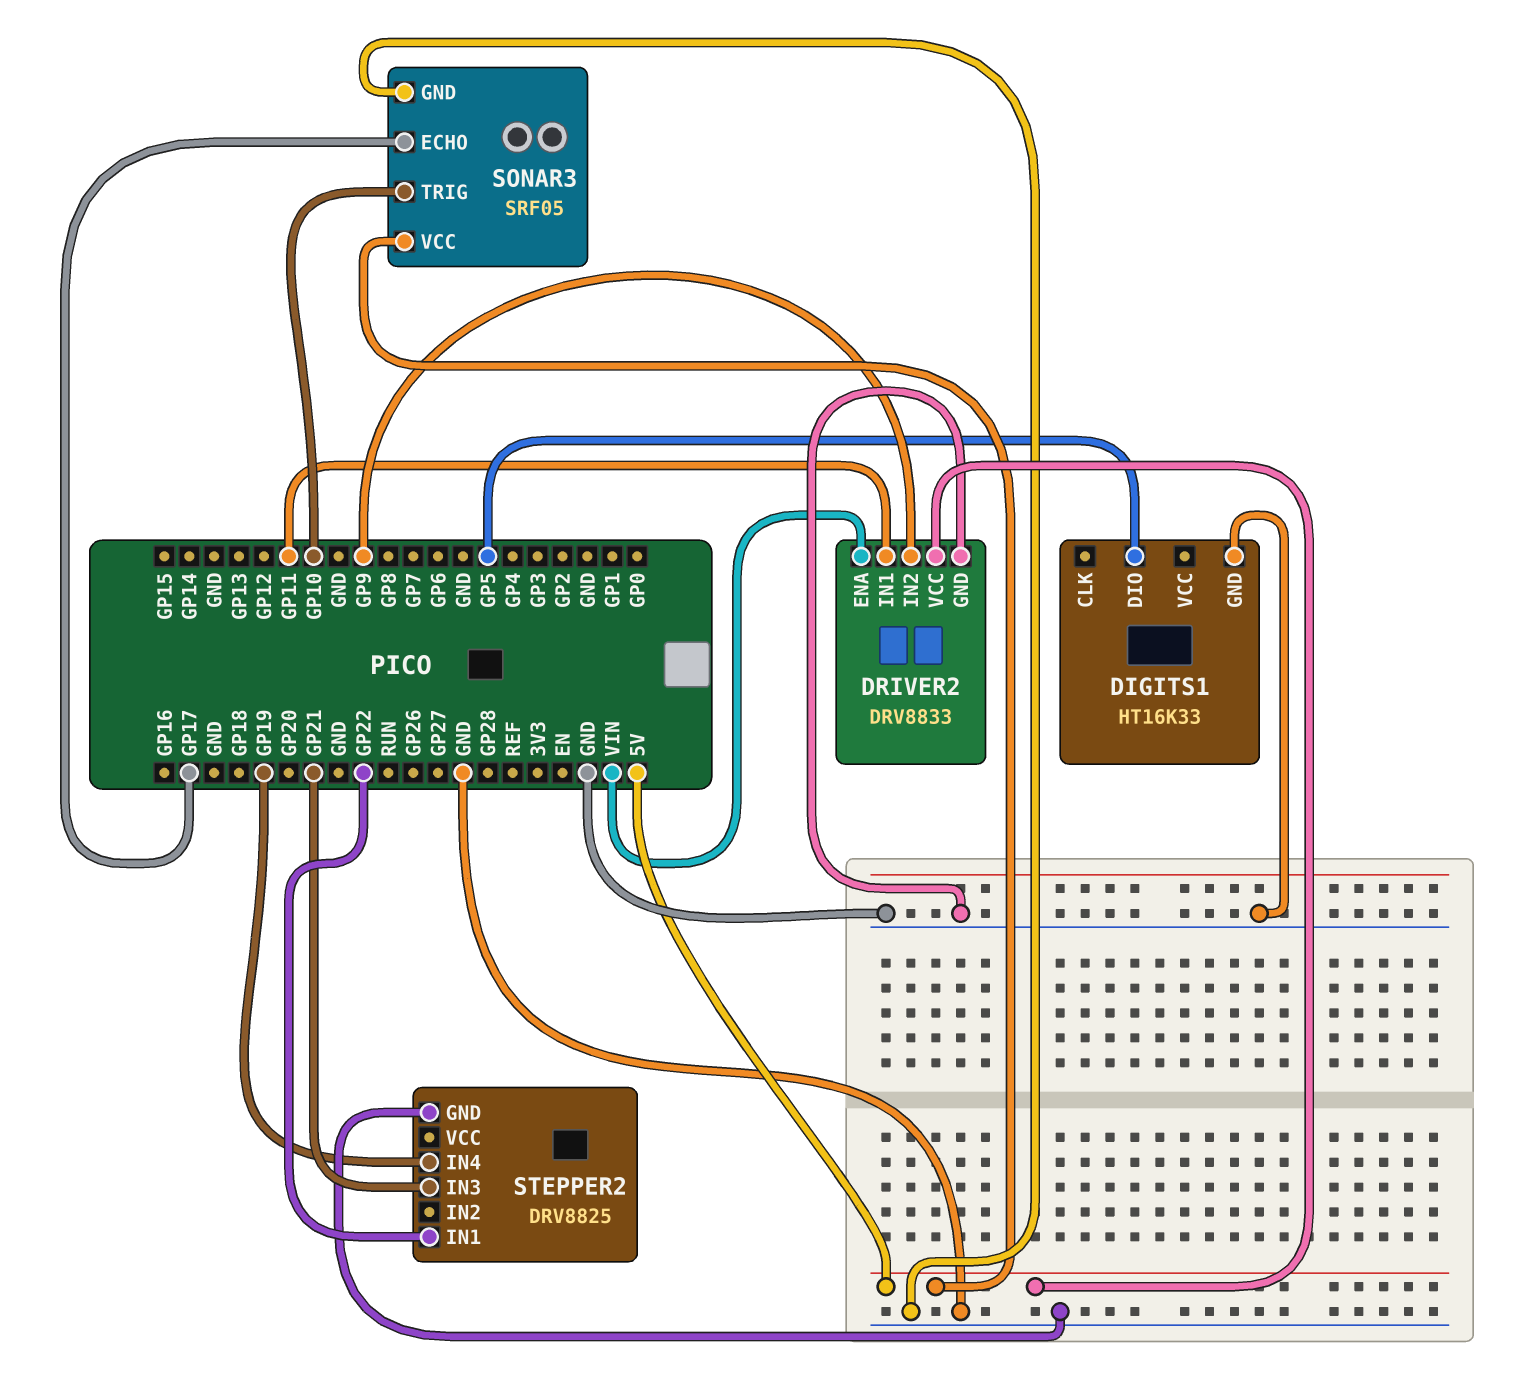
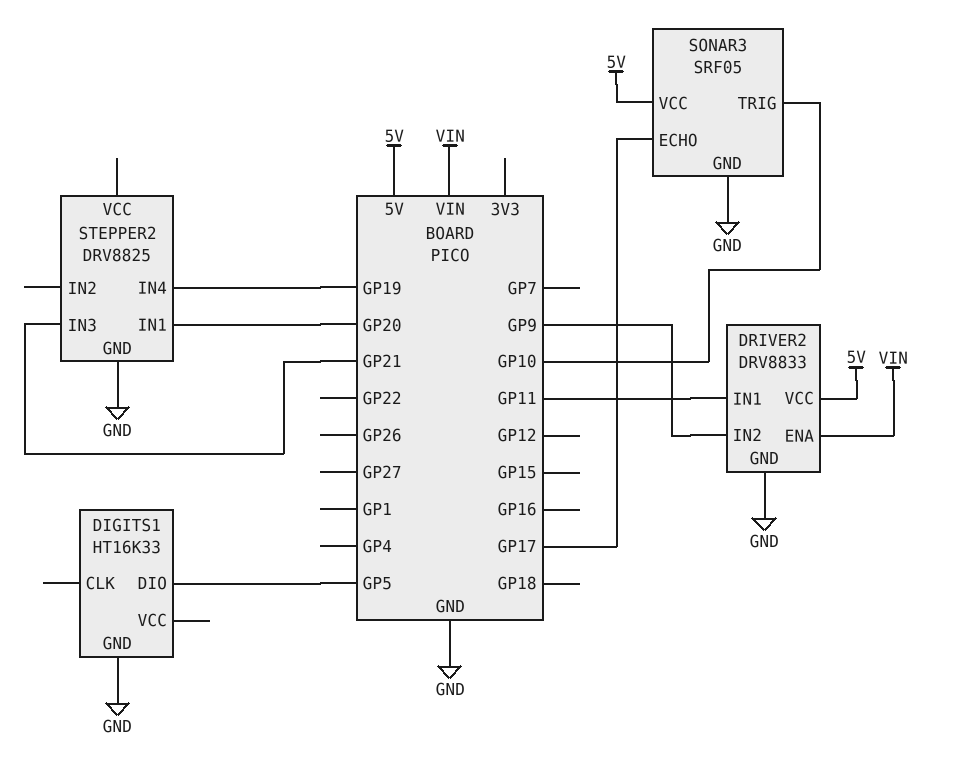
STEPPER2 pin IN1: GP22 -> GP20

